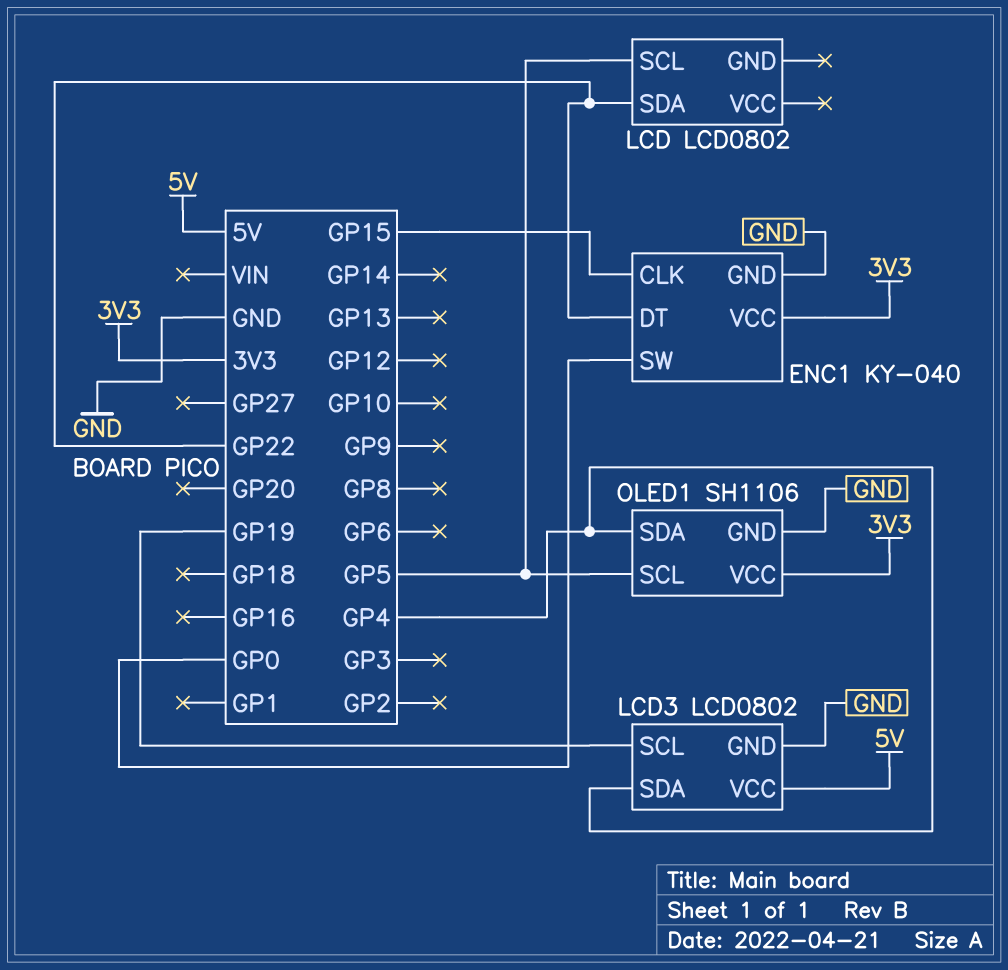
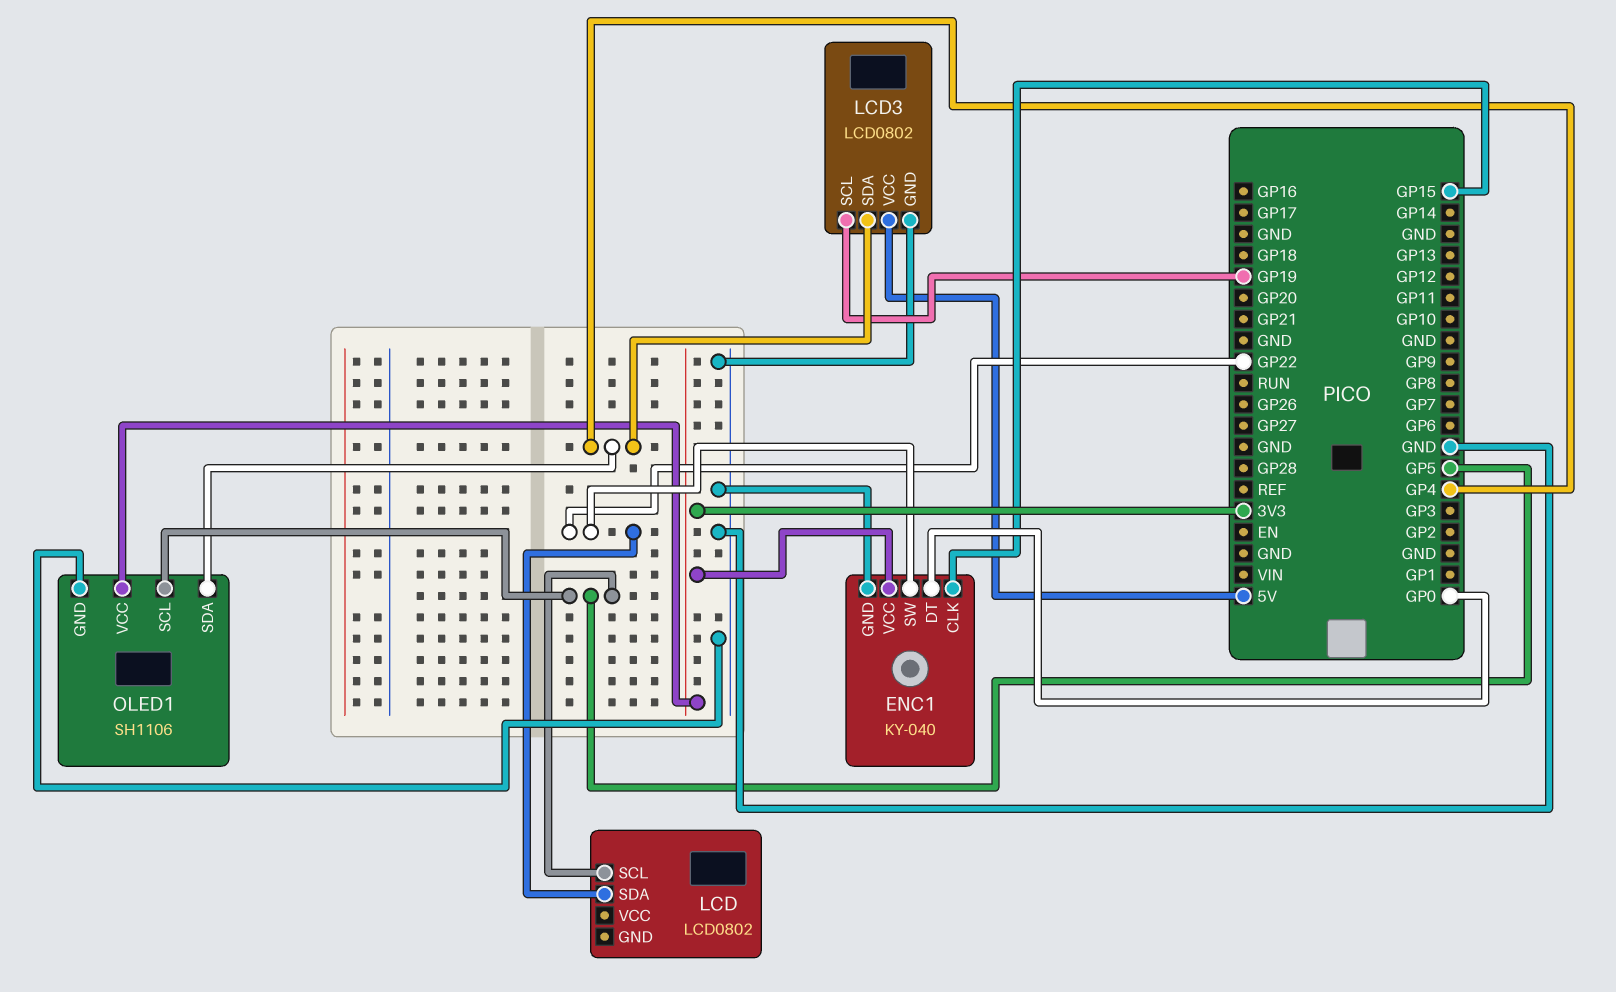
ENC1 pin DT: GP22 -> GP0
ENC1 pin SW: GP0 -> GP22

